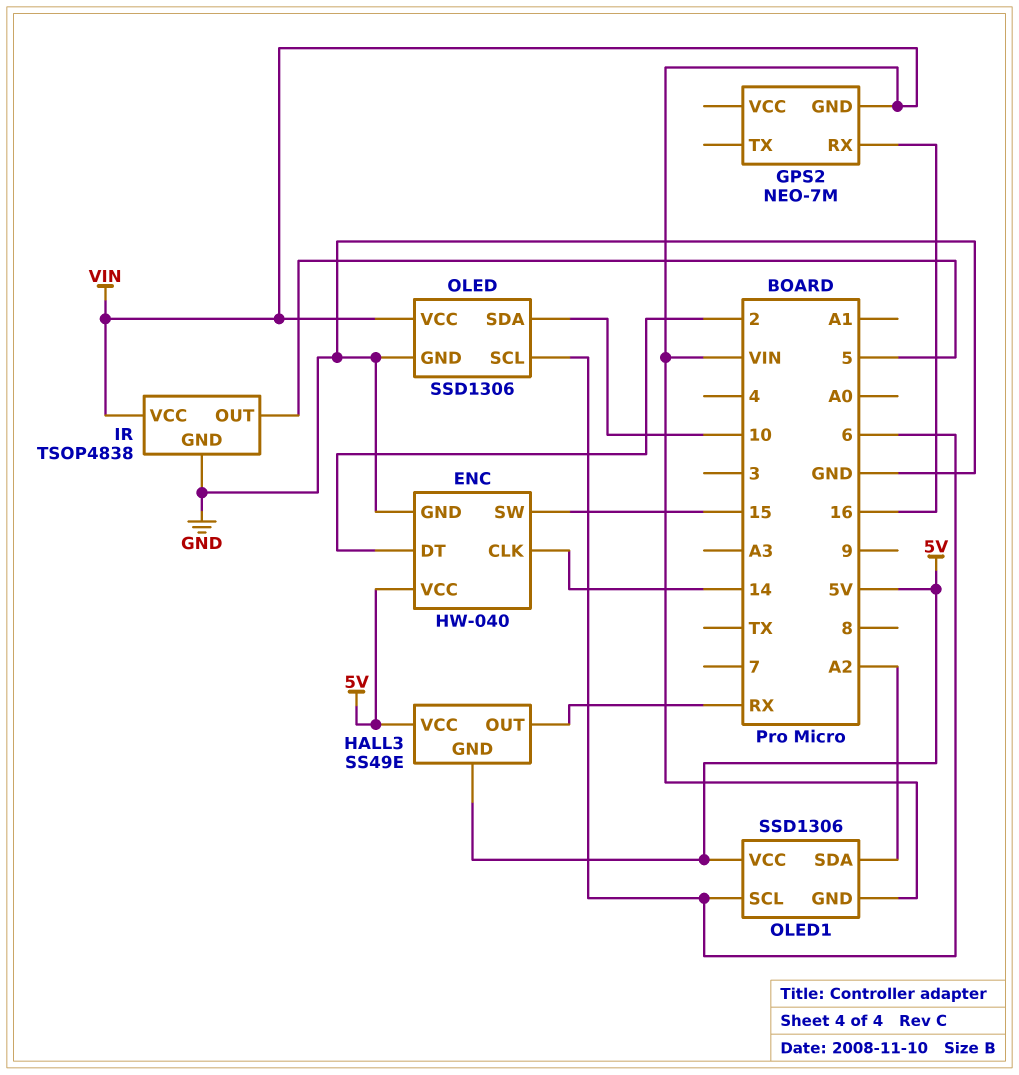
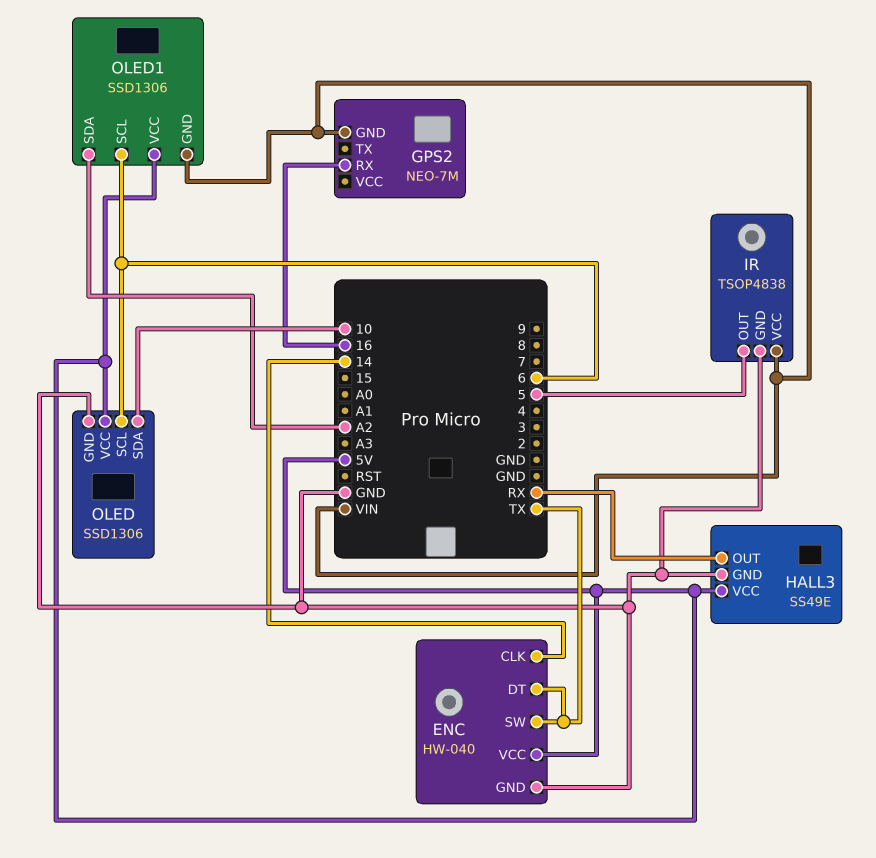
ENC pin DT: 2 -> TX
ENC pin SW: 15 -> TX
HALL3 pin GND: 5V -> GND
OLED pin VCC: VIN -> 5V

